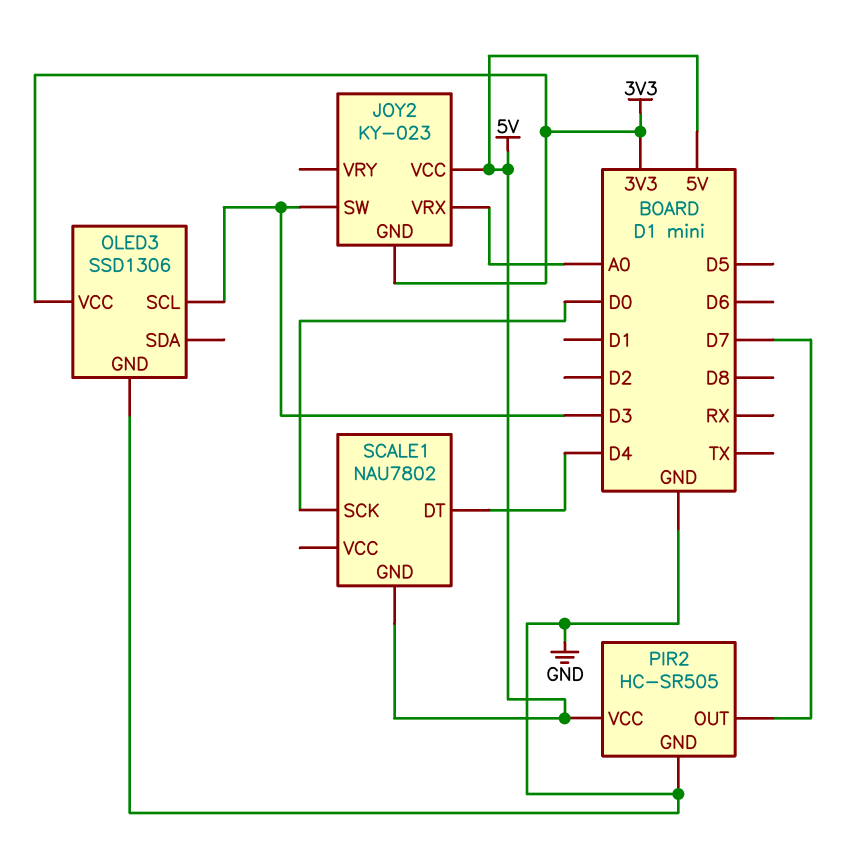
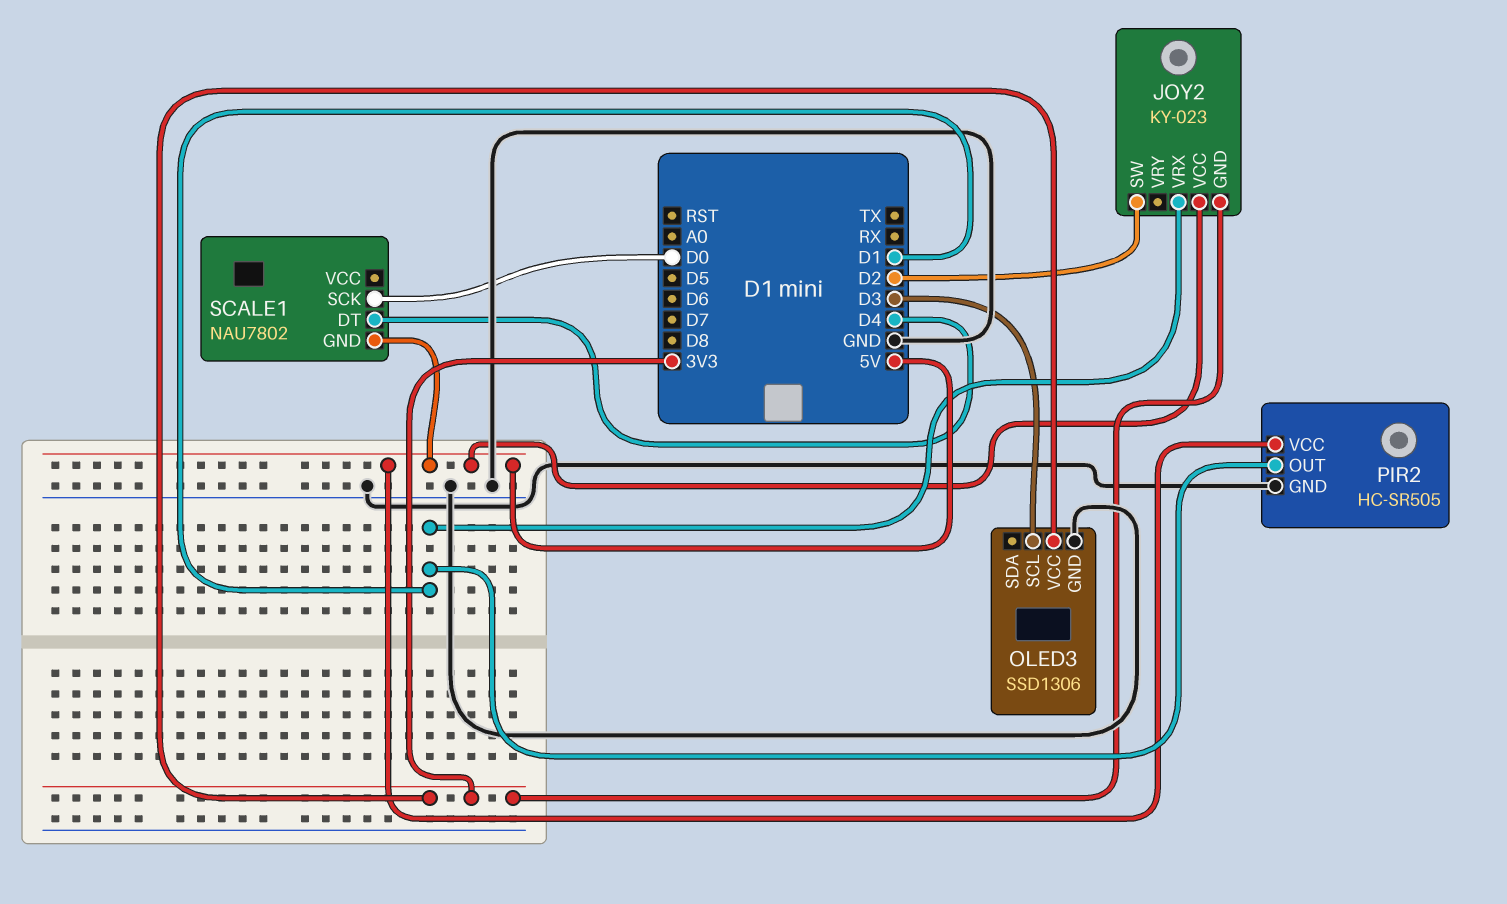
JOY2 pin SW: D3 -> D2
JOY2 pin VRX: A0 -> D1
PIR2 pin OUT: D7 -> D1

